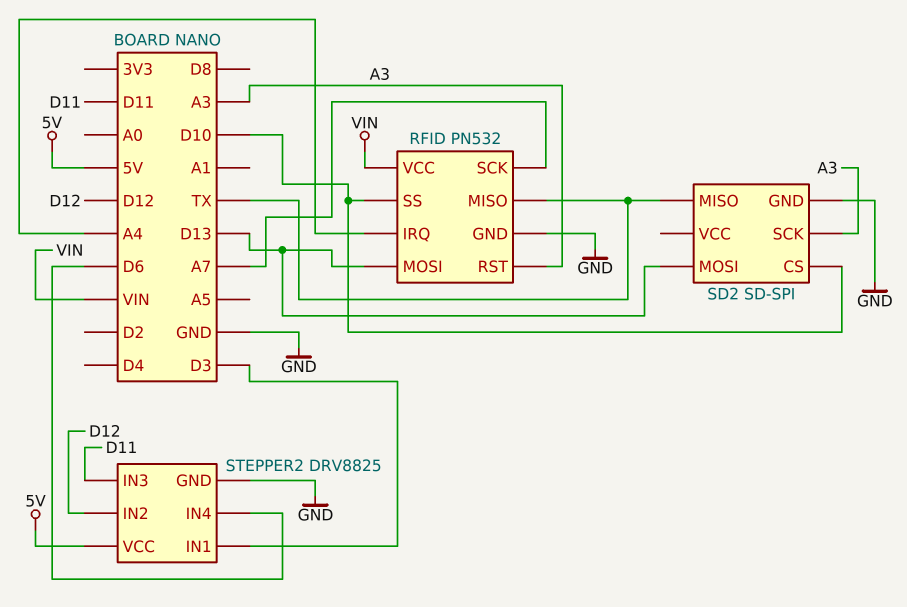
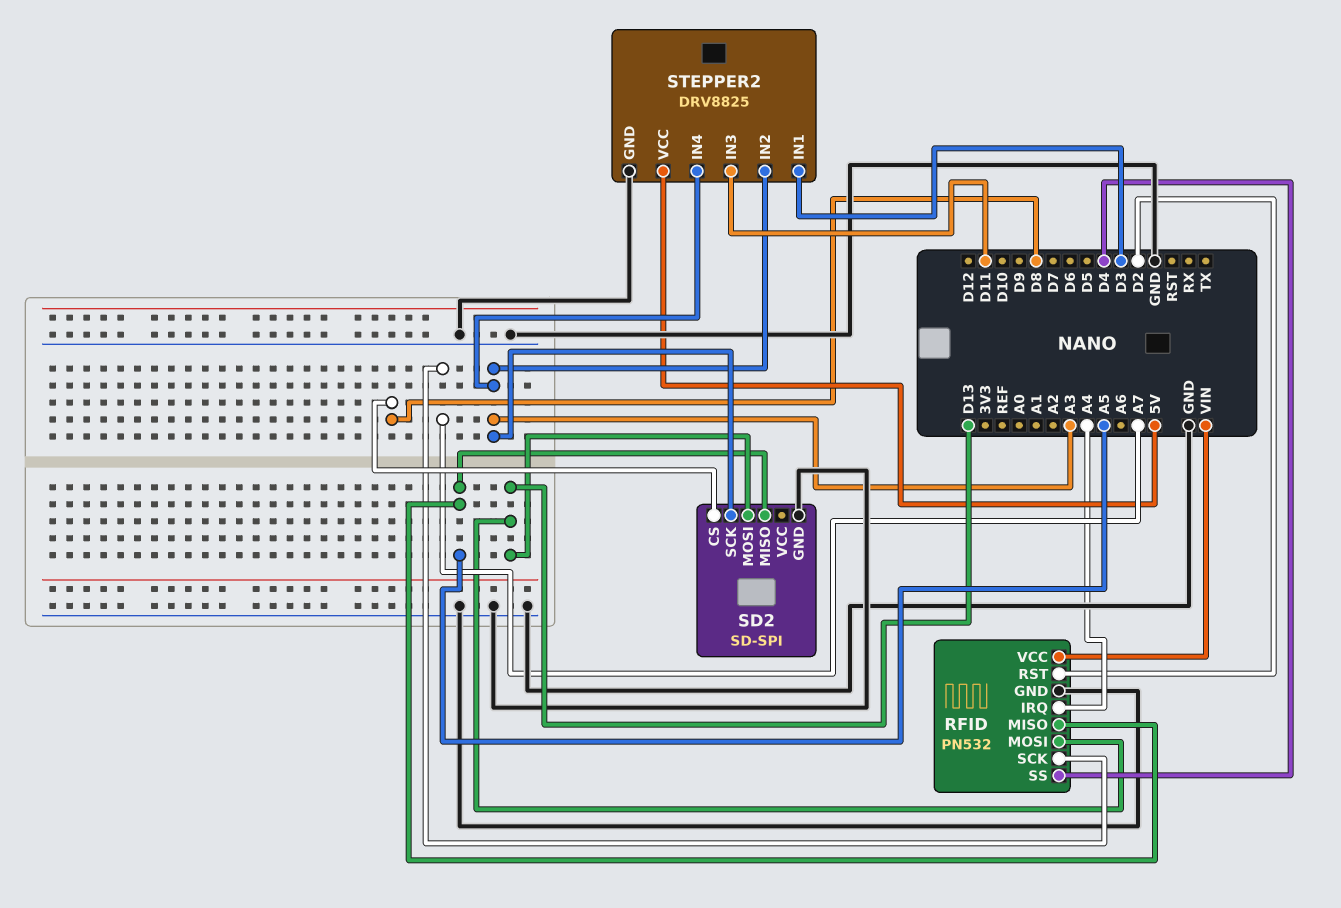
RFID pin MISO: TX -> A5
RFID pin RST: A3 -> D2
RFID pin SS: D10 -> D4
SD2 pin CS: D10 -> D8
SD2 pin MISO: TX -> A5
STEPPER2 pin IN2: D12 -> A3
STEPPER2 pin IN4: D6 -> A3

